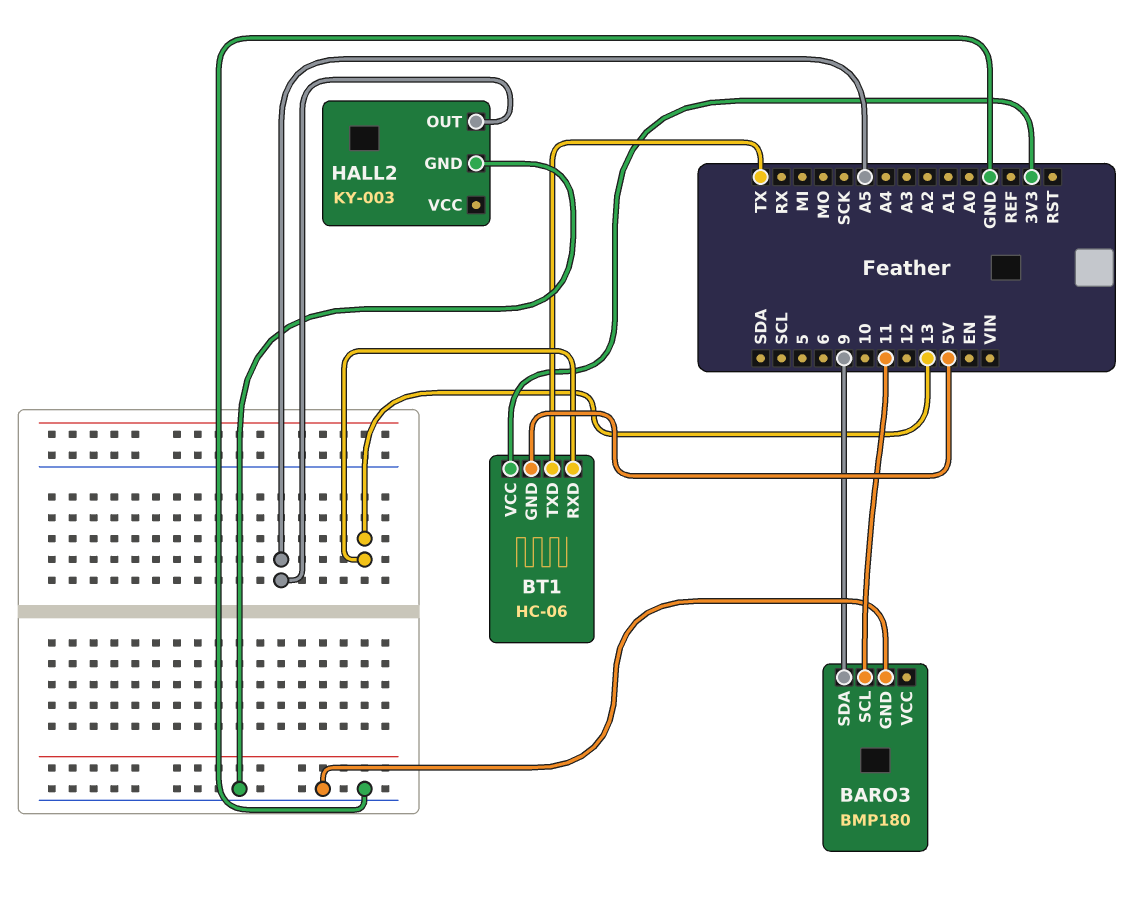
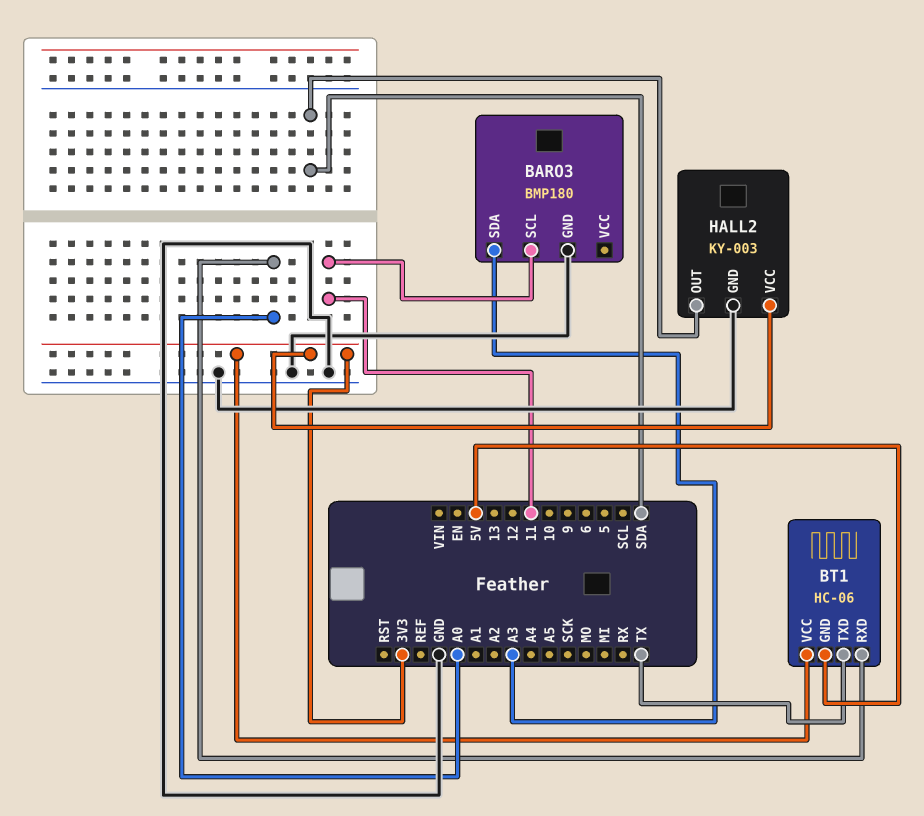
BARO3 pin SDA: 9 -> A3
BT1 pin RXD: 13 -> A0
HALL2 pin OUT: A5 -> SDA
HALL2 pin VCC: none -> 3V3

